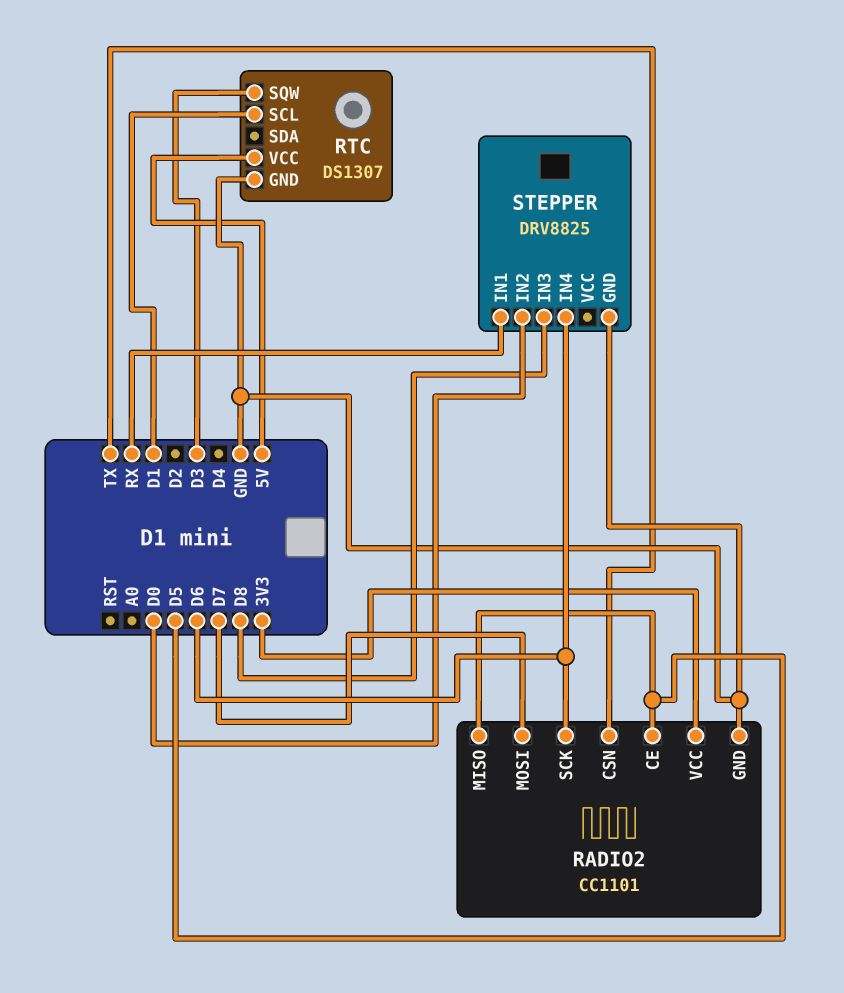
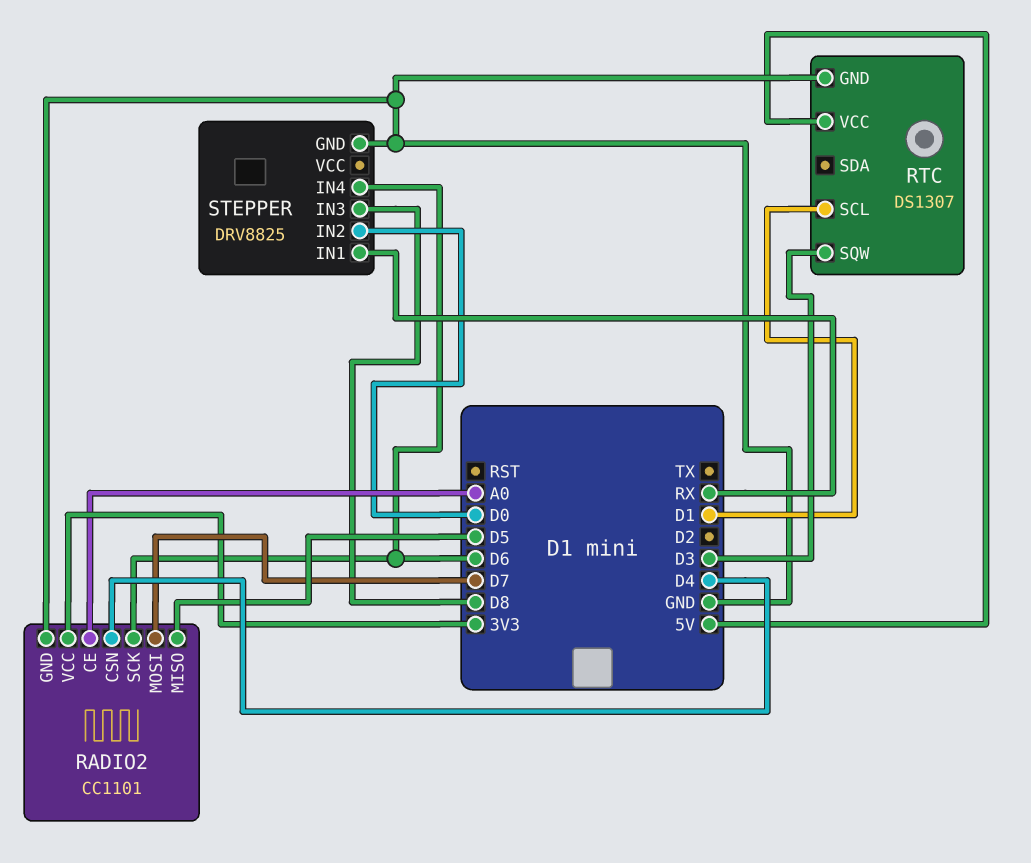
RADIO2 pin CE: D5 -> A0
RADIO2 pin CSN: TX -> D4

